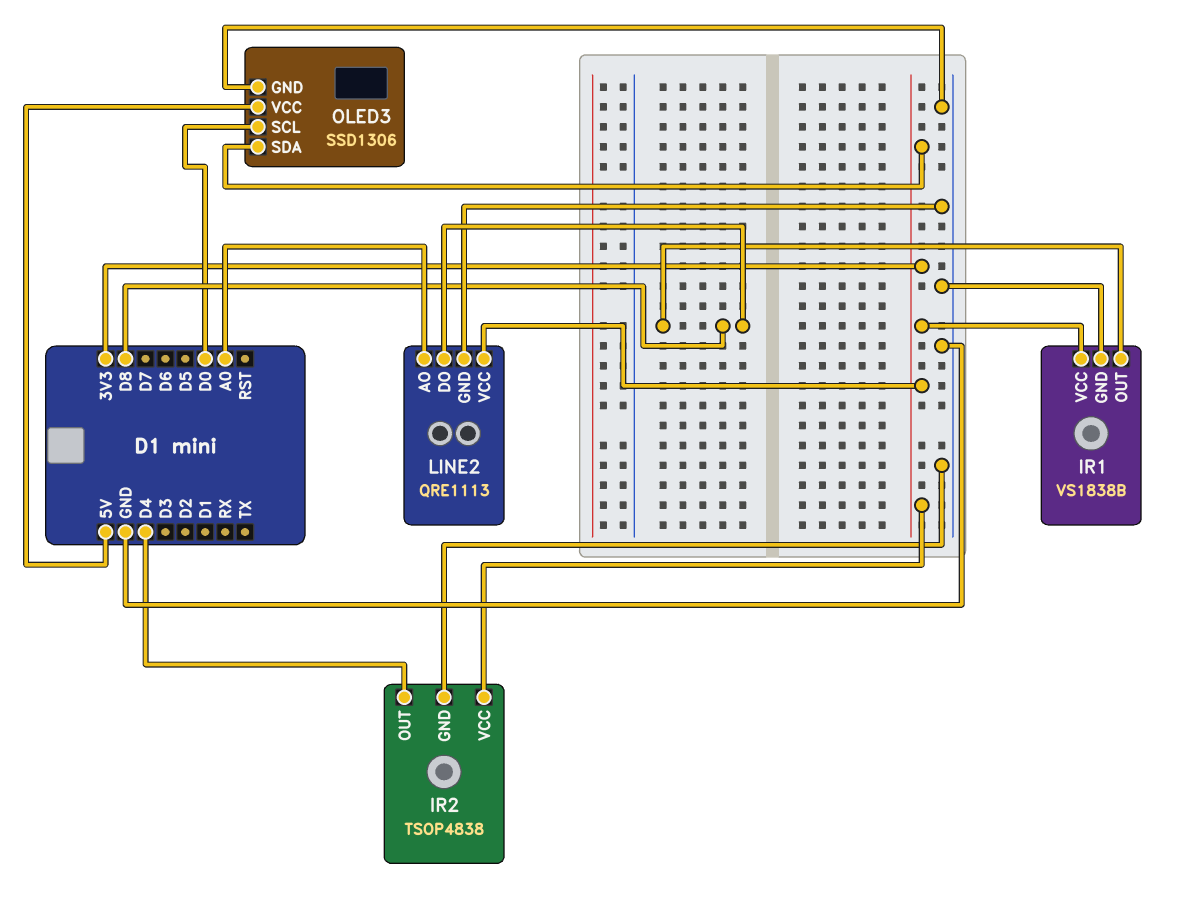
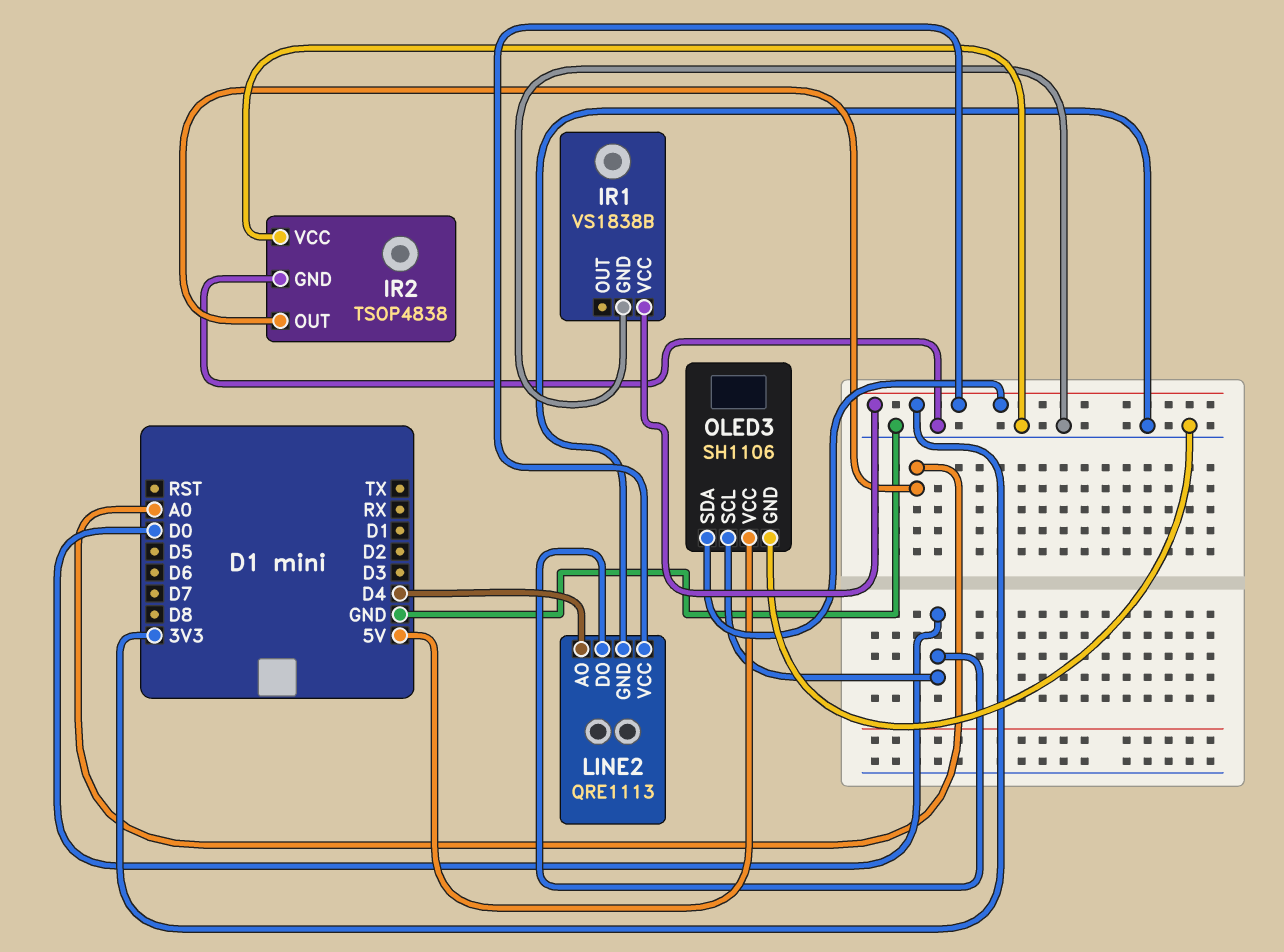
IR1 pin OUT: D8 -> none
IR2 pin OUT: D4 -> A0
IR2 pin VCC: 3V3 -> GND
LINE2 pin AO: A0 -> D4
LINE2 pin DO: D8 -> D0
OLED3: SSD1306 -> SH1106

